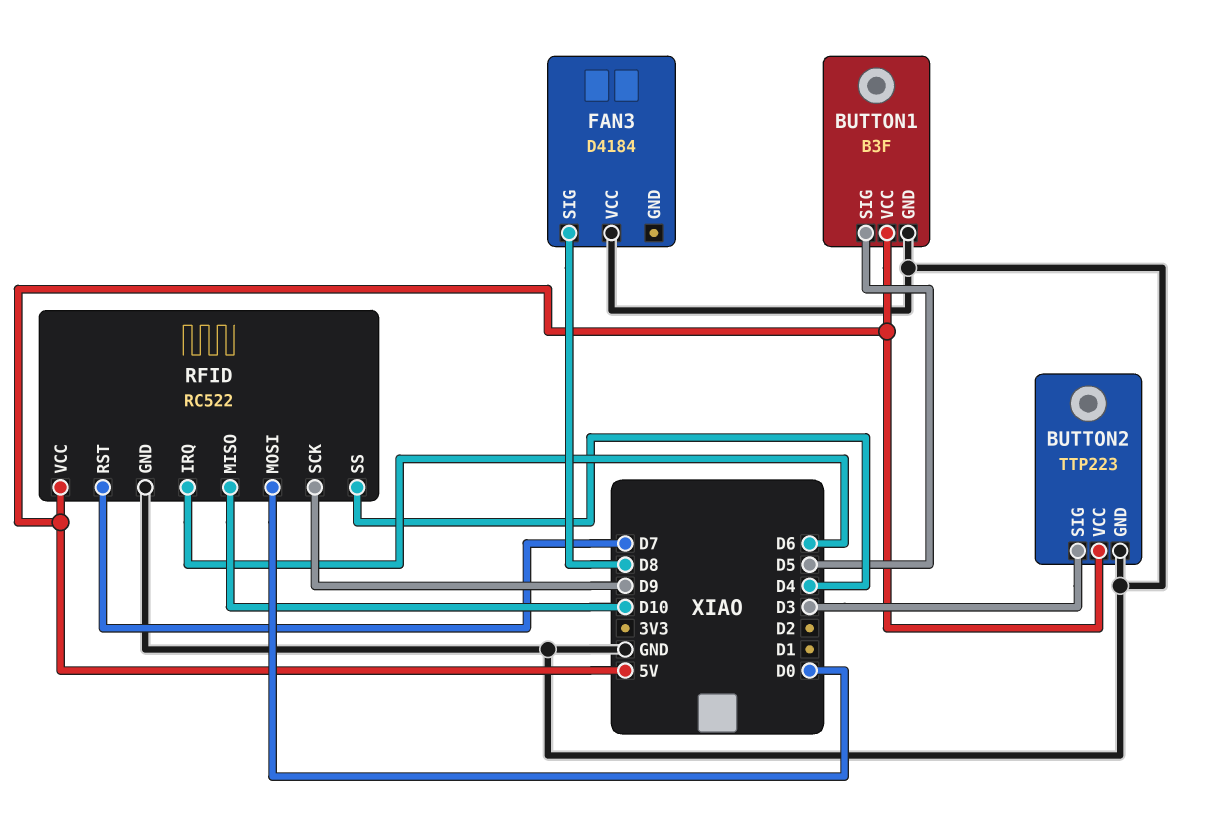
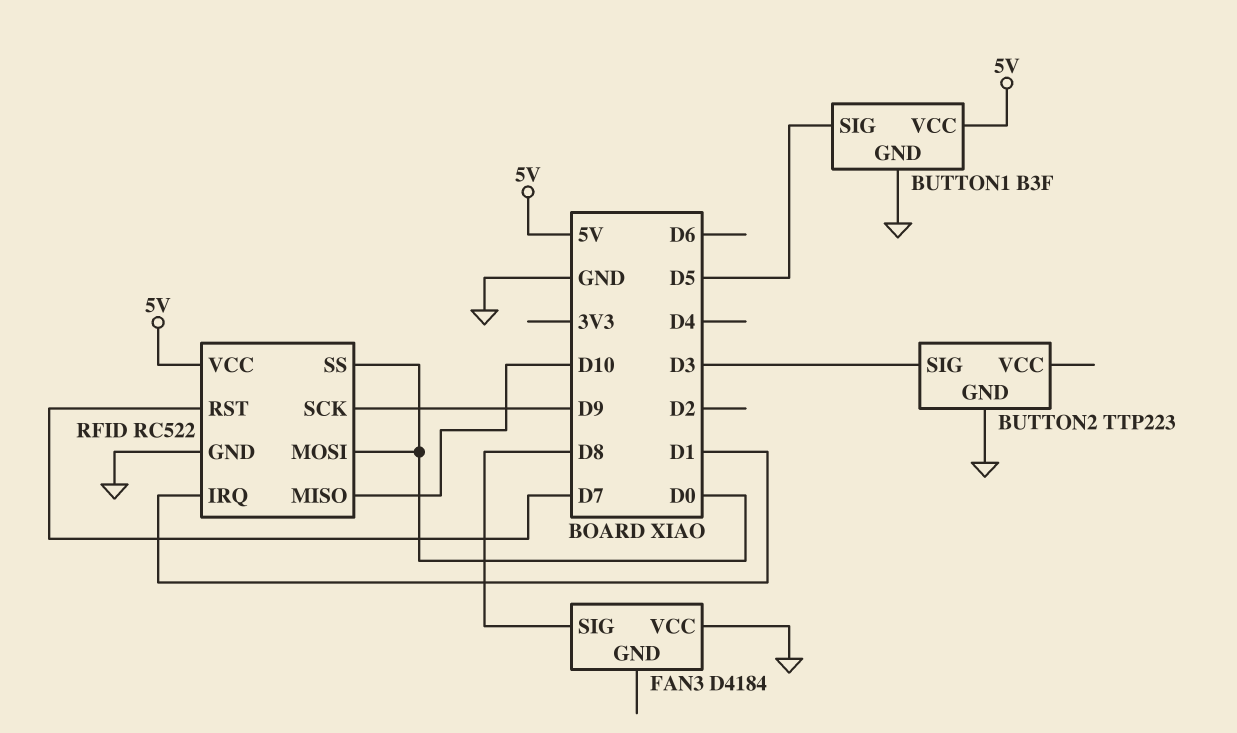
BUTTON2 pin VCC: 5V -> none
RFID pin IRQ: D6 -> D1
RFID pin SS: D4 -> D0

